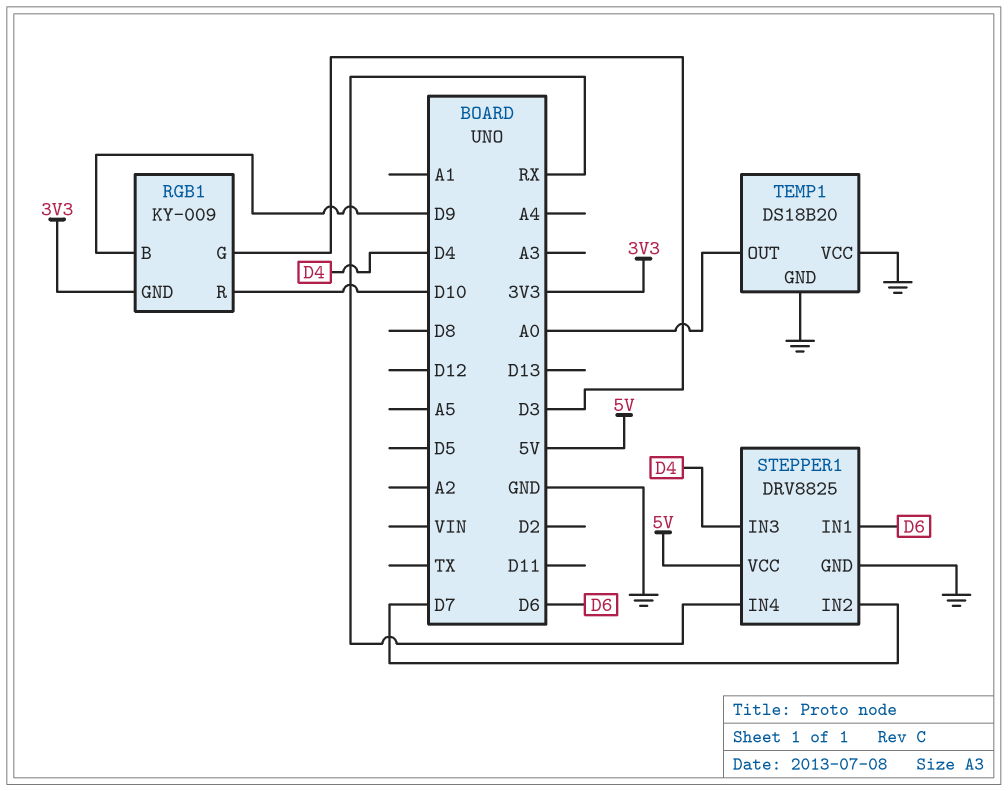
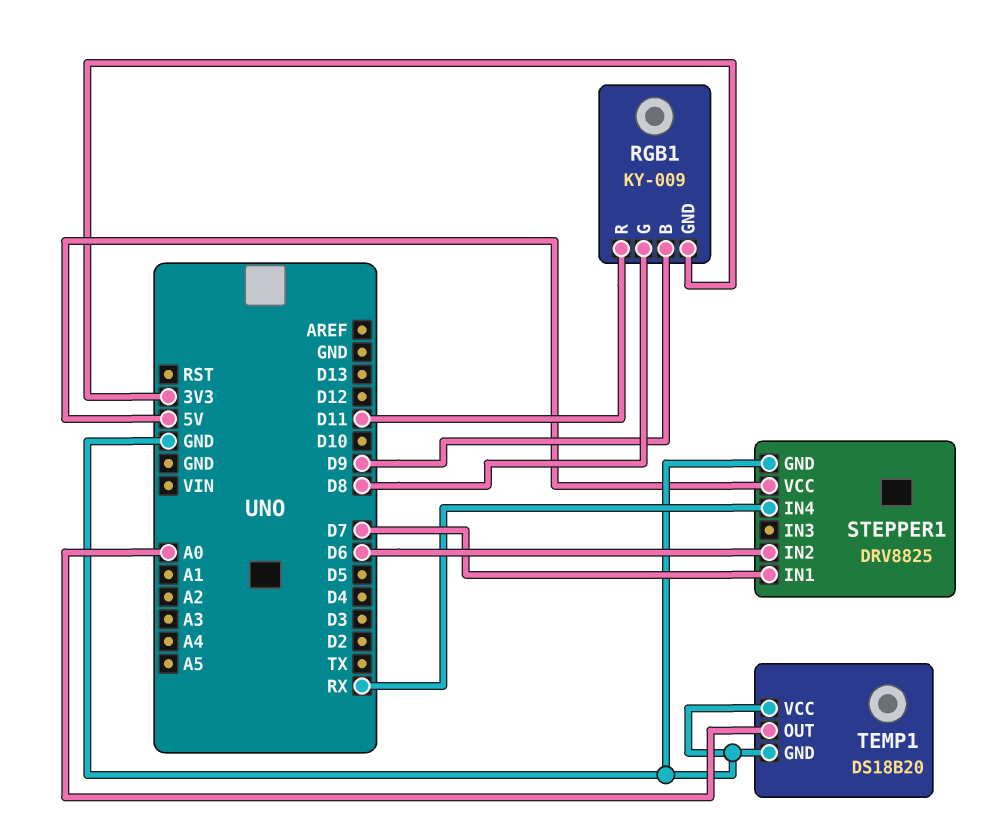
RGB1 pin G: D3 -> D8
RGB1 pin R: D10 -> D11
STEPPER1 pin IN1: D6 -> D7
STEPPER1 pin IN2: D7 -> D6
STEPPER1 pin IN3: D4 -> none

